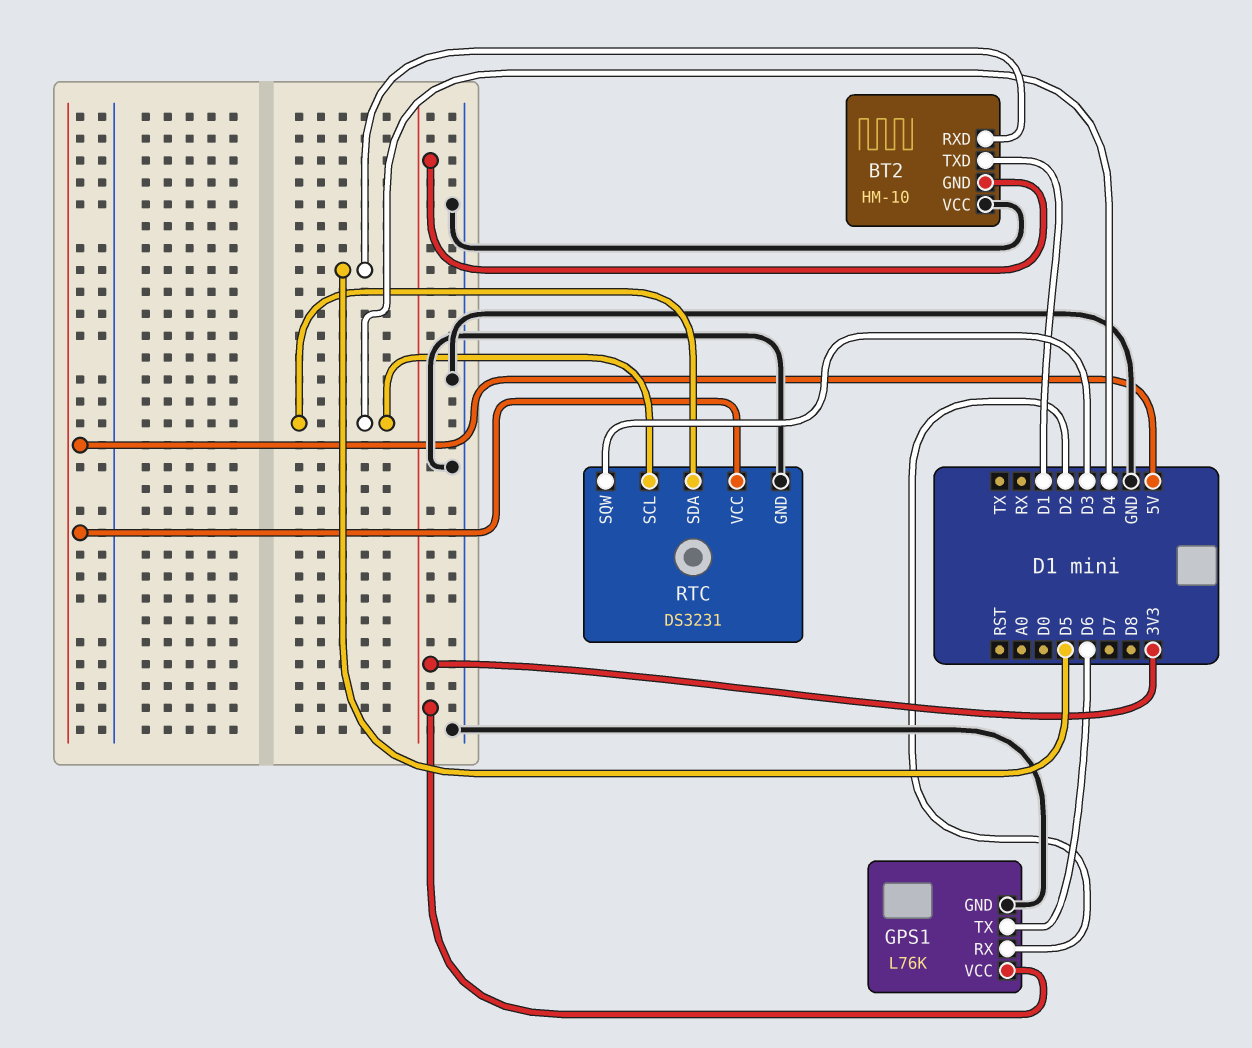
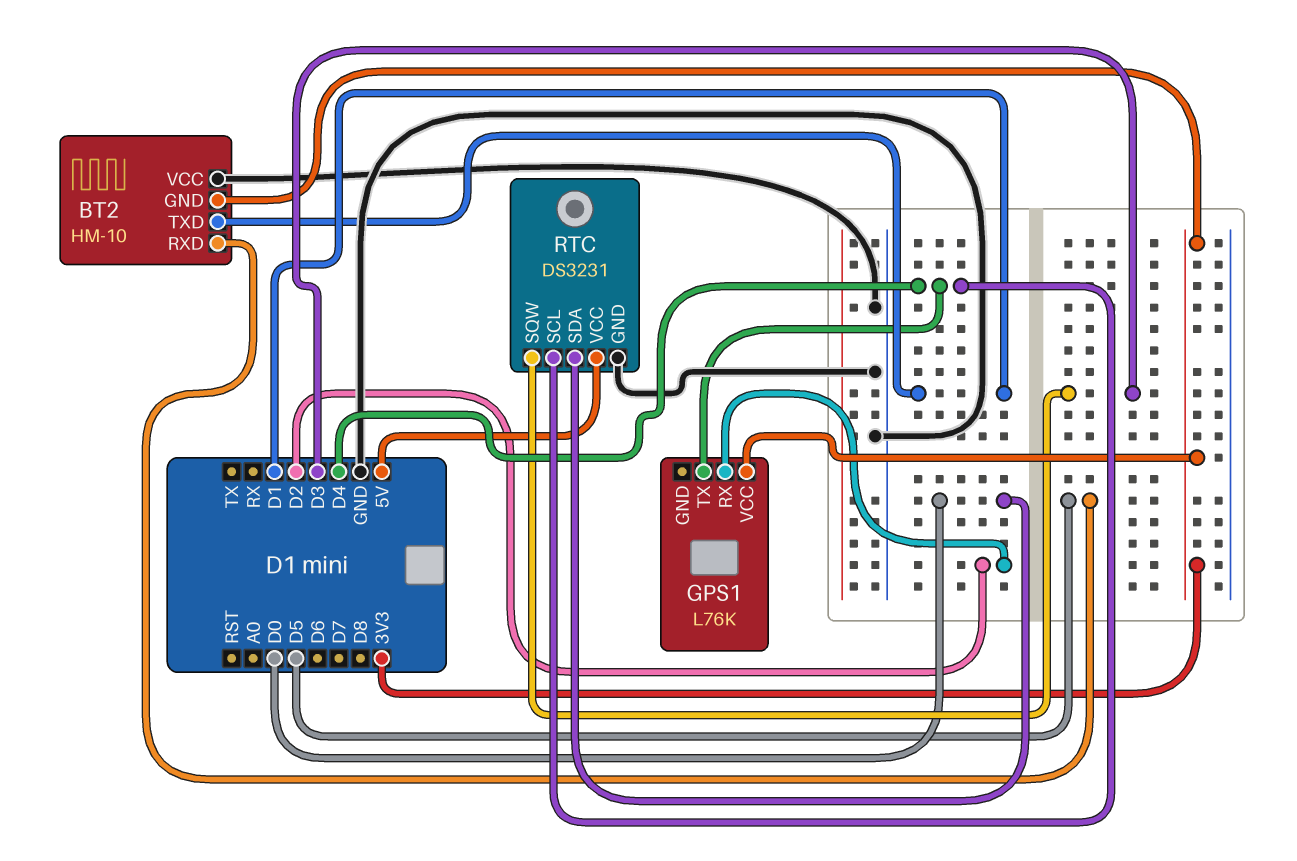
GPS1 pin GND: GND -> none
GPS1 pin TX: D6 -> D4
RTC pin SDA: D4 -> D0

